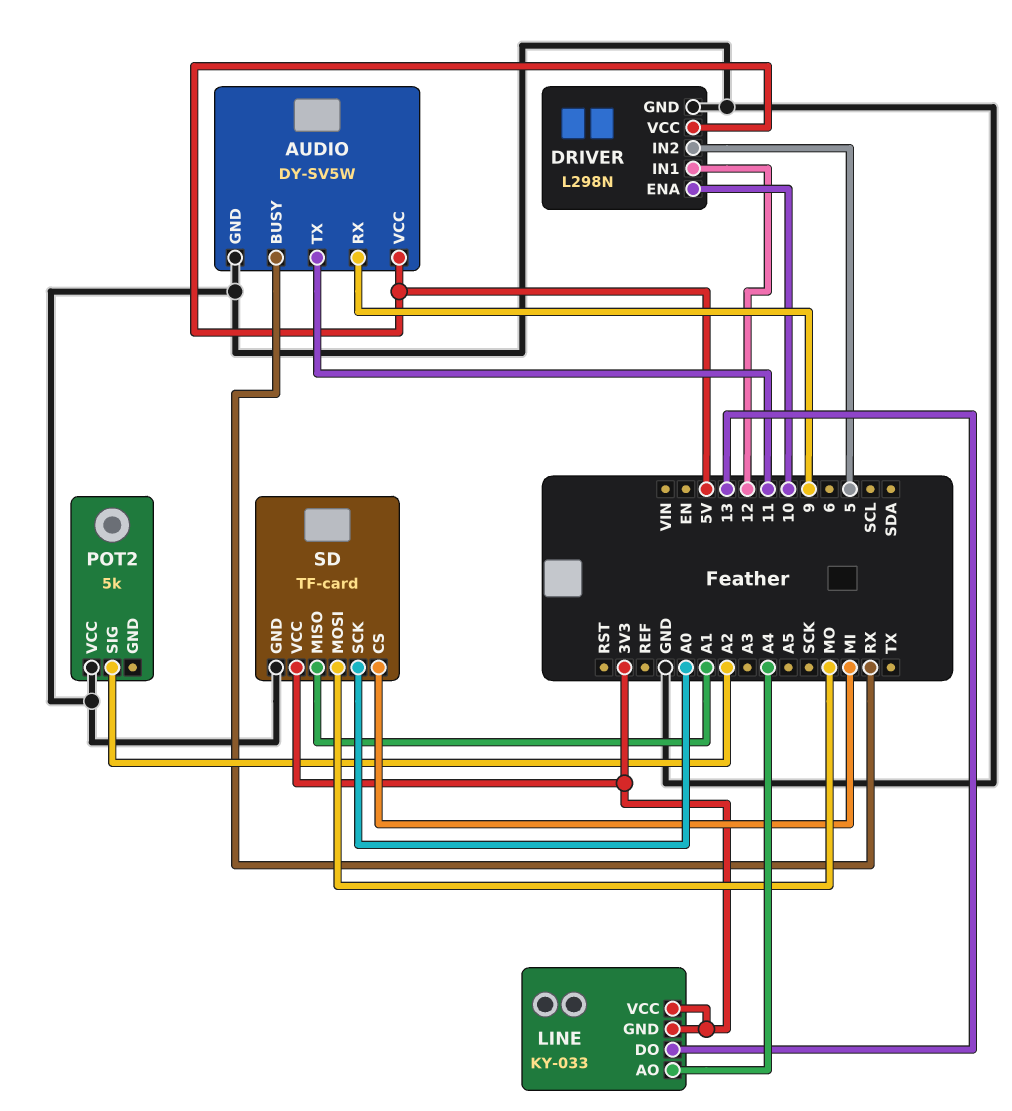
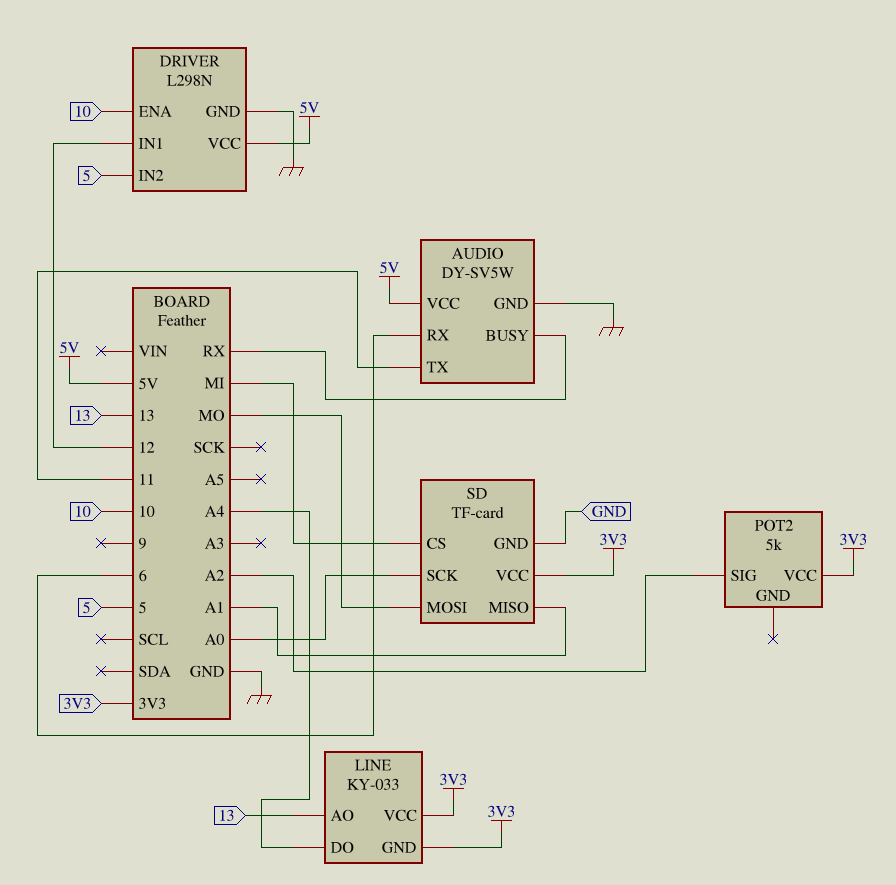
AUDIO pin RX: 9 -> 6
LINE pin AO: A4 -> 13
LINE pin DO: 13 -> A4
POT2 pin VCC: GND -> 3V3

